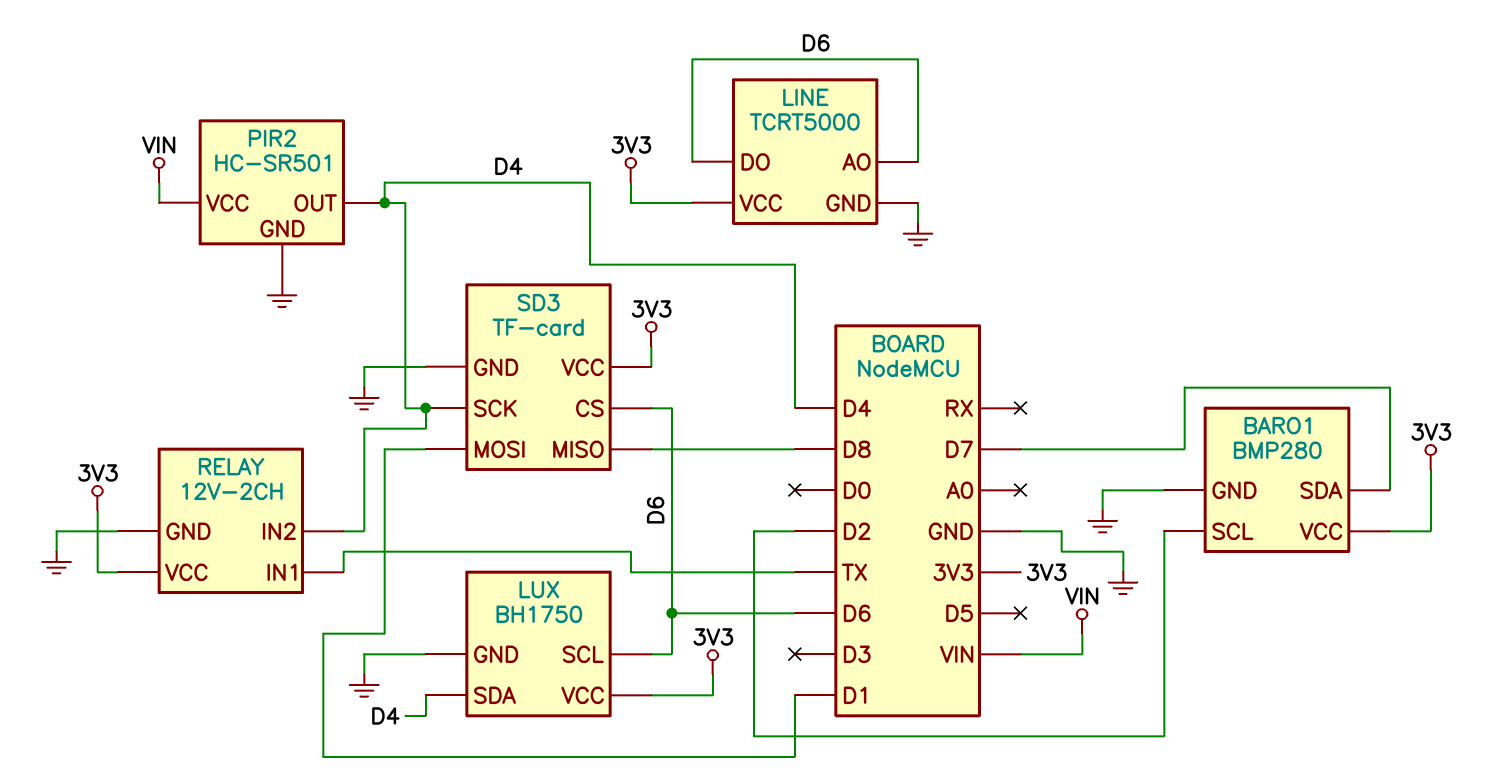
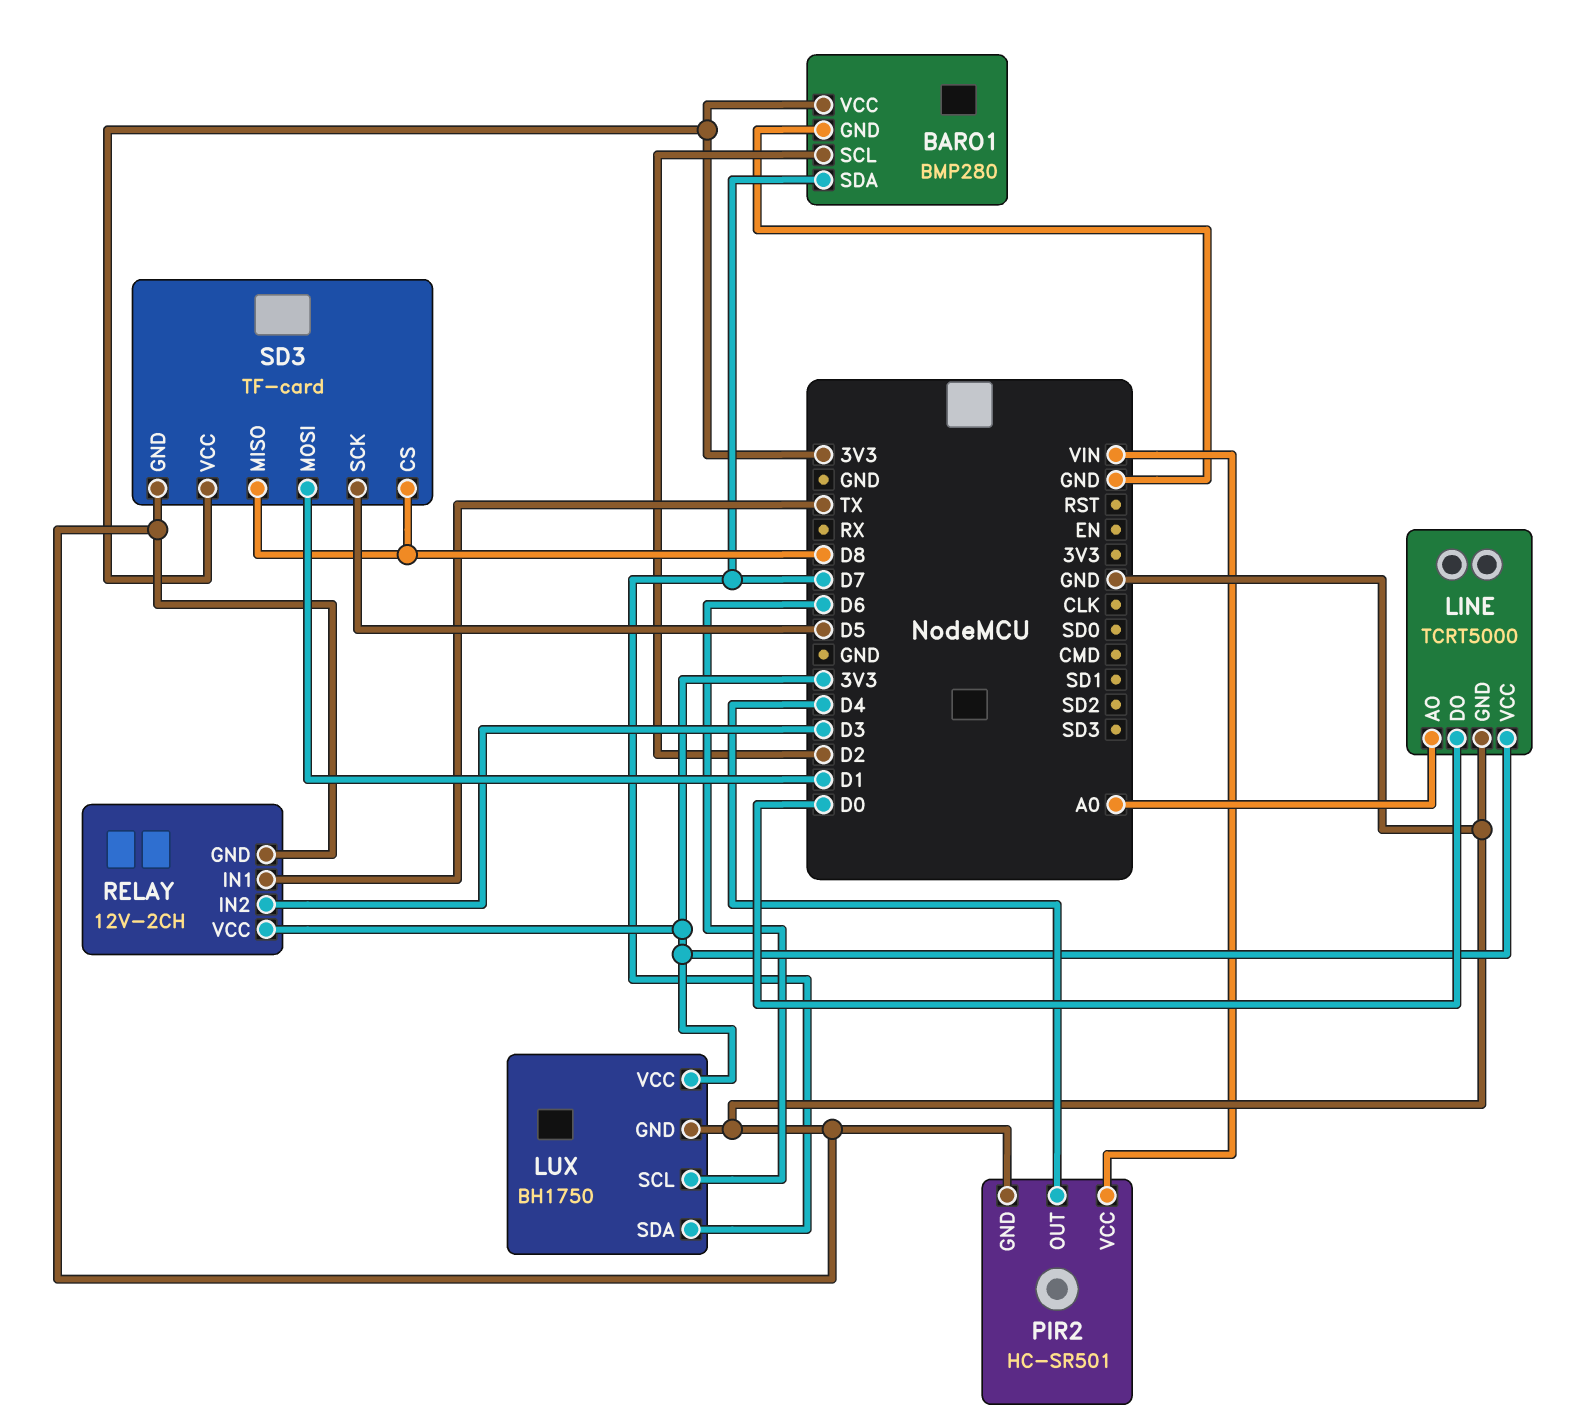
LINE pin AO: D6 -> A0
LINE pin DO: D6 -> D0
LUX pin SDA: D4 -> D7
RELAY pin IN2: D4 -> D3
SD3 pin CS: D6 -> D8
SD3 pin SCK: D4 -> D5

